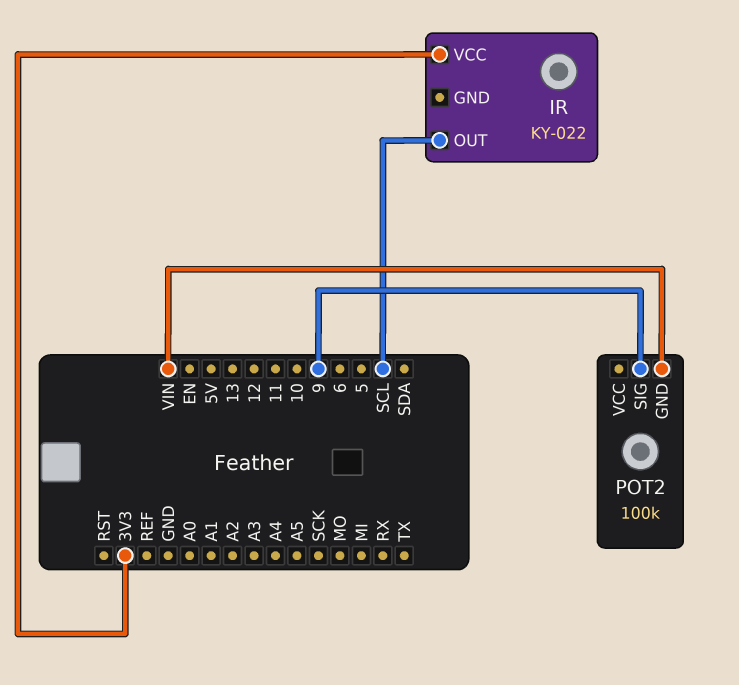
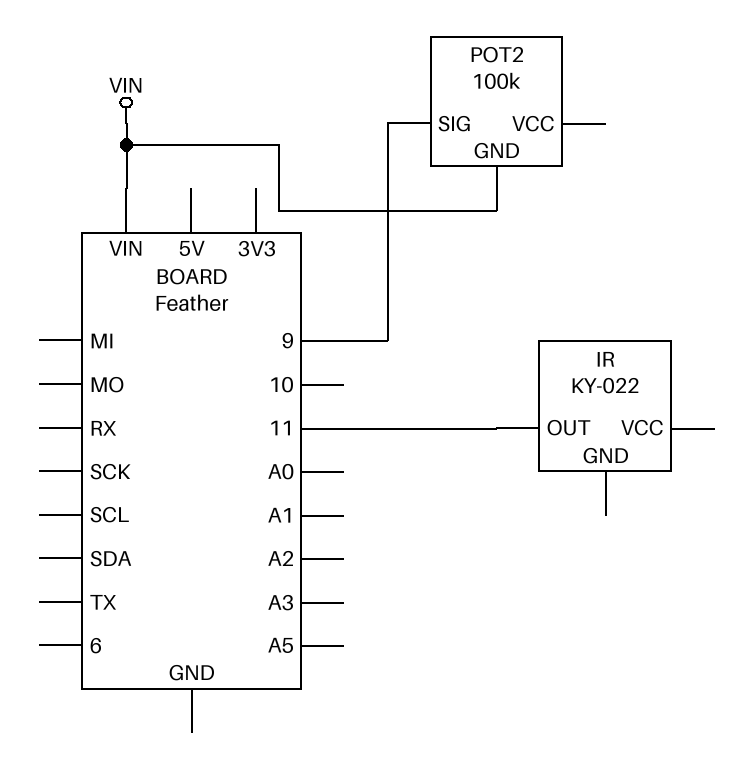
IR pin OUT: SCL -> 11
IR pin VCC: 3V3 -> none

